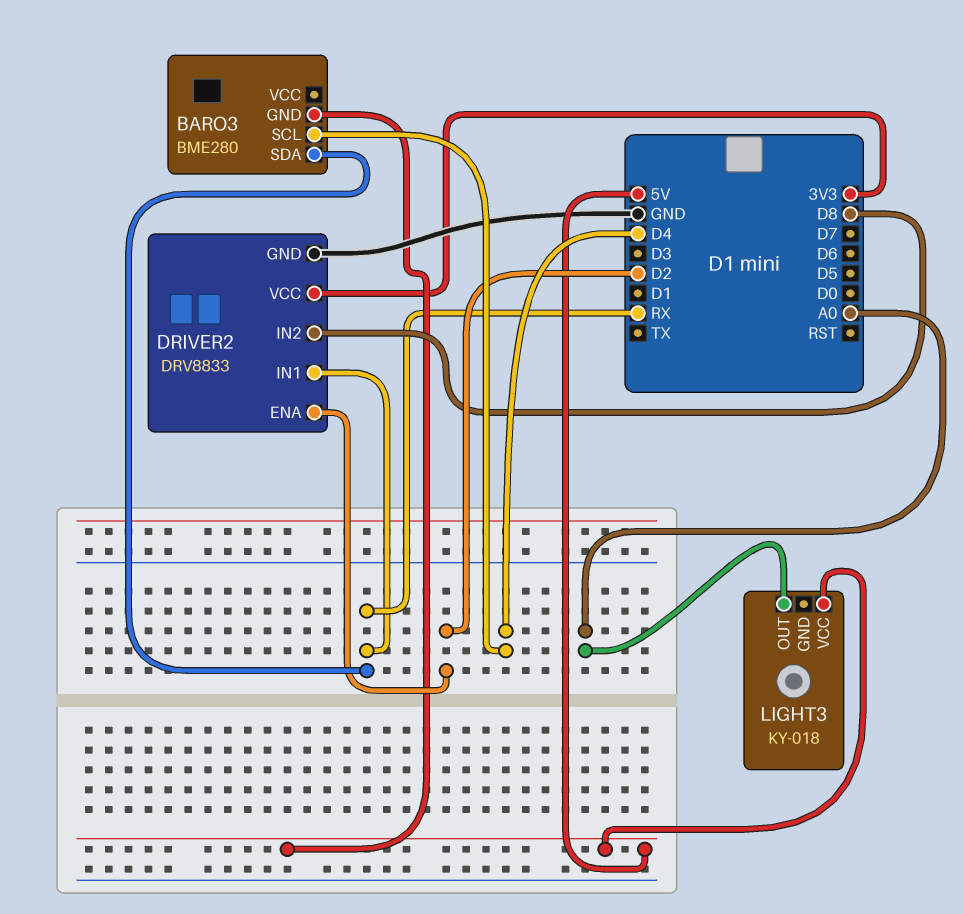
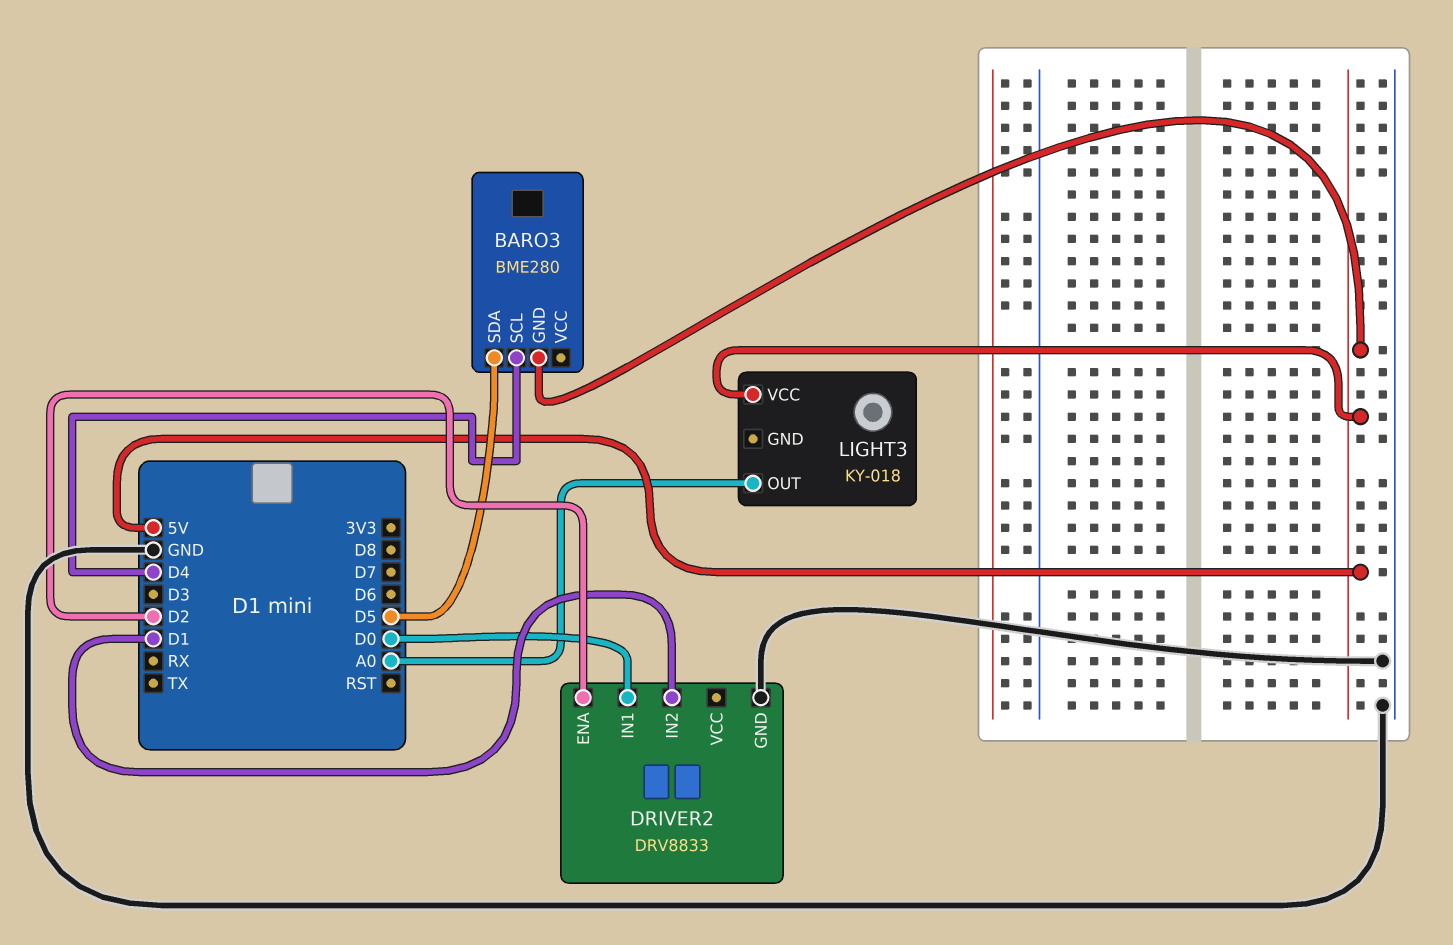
BARO3 pin SDA: RX -> D5
DRIVER2 pin IN1: RX -> D0
DRIVER2 pin IN2: D8 -> D1
DRIVER2 pin VCC: 3V3 -> none

